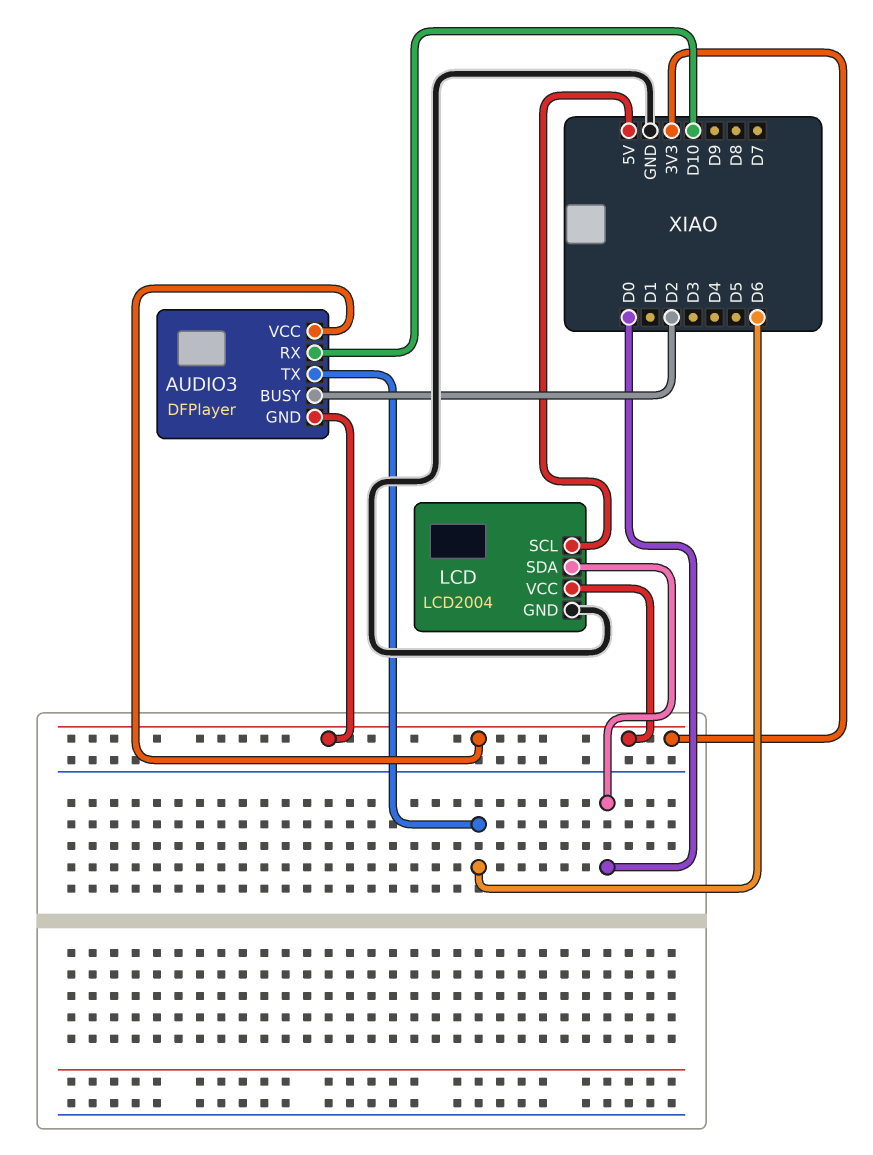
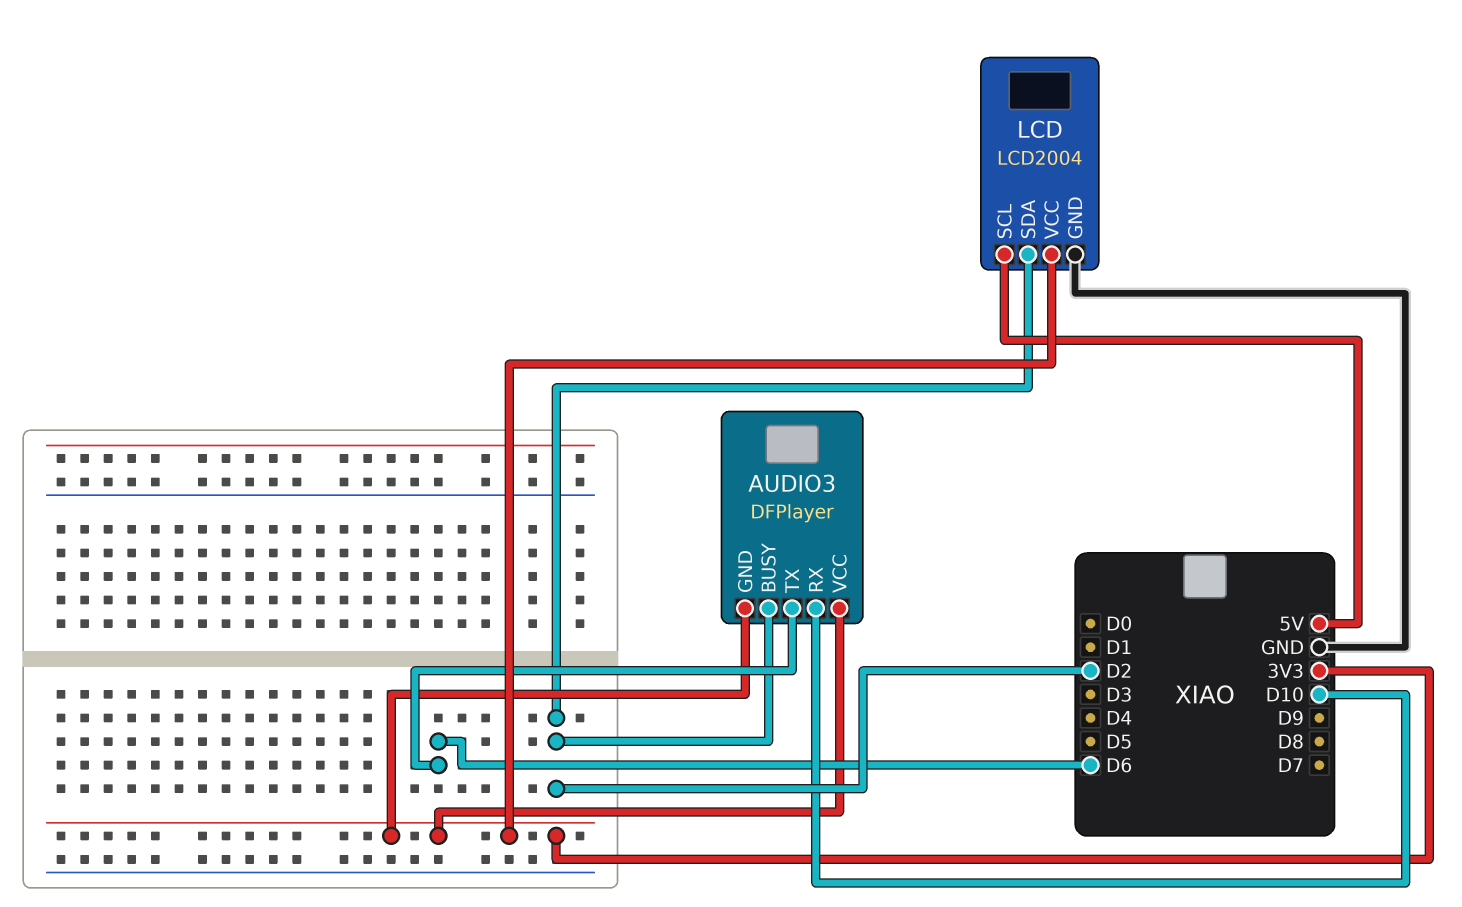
LCD pin SDA: D0 -> D2

